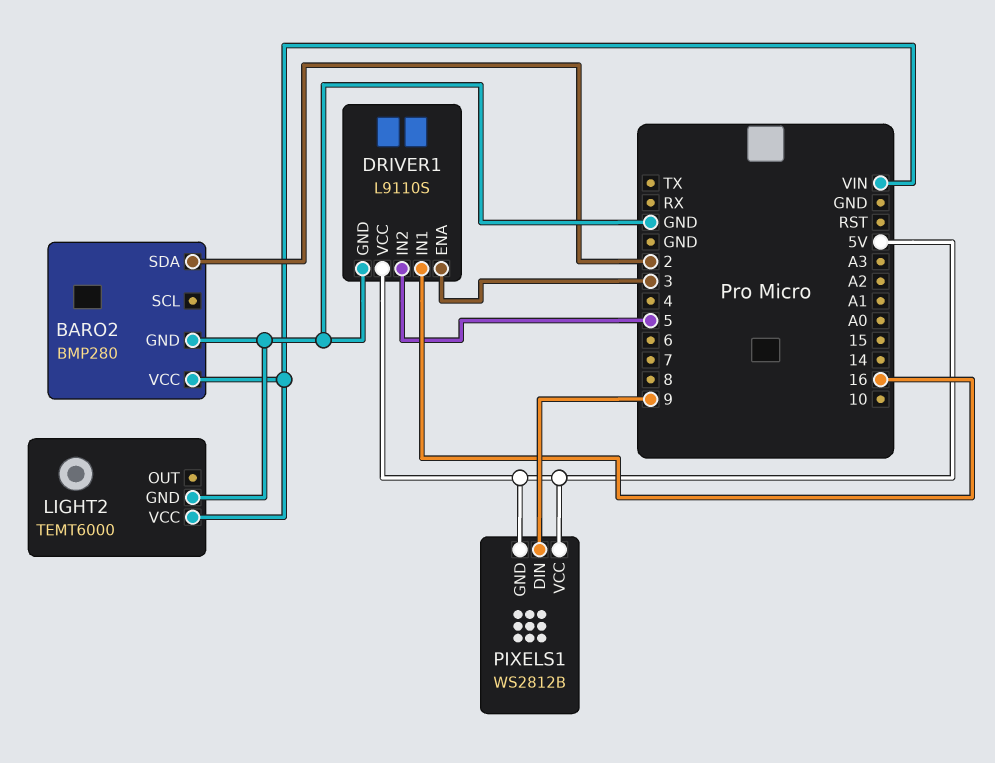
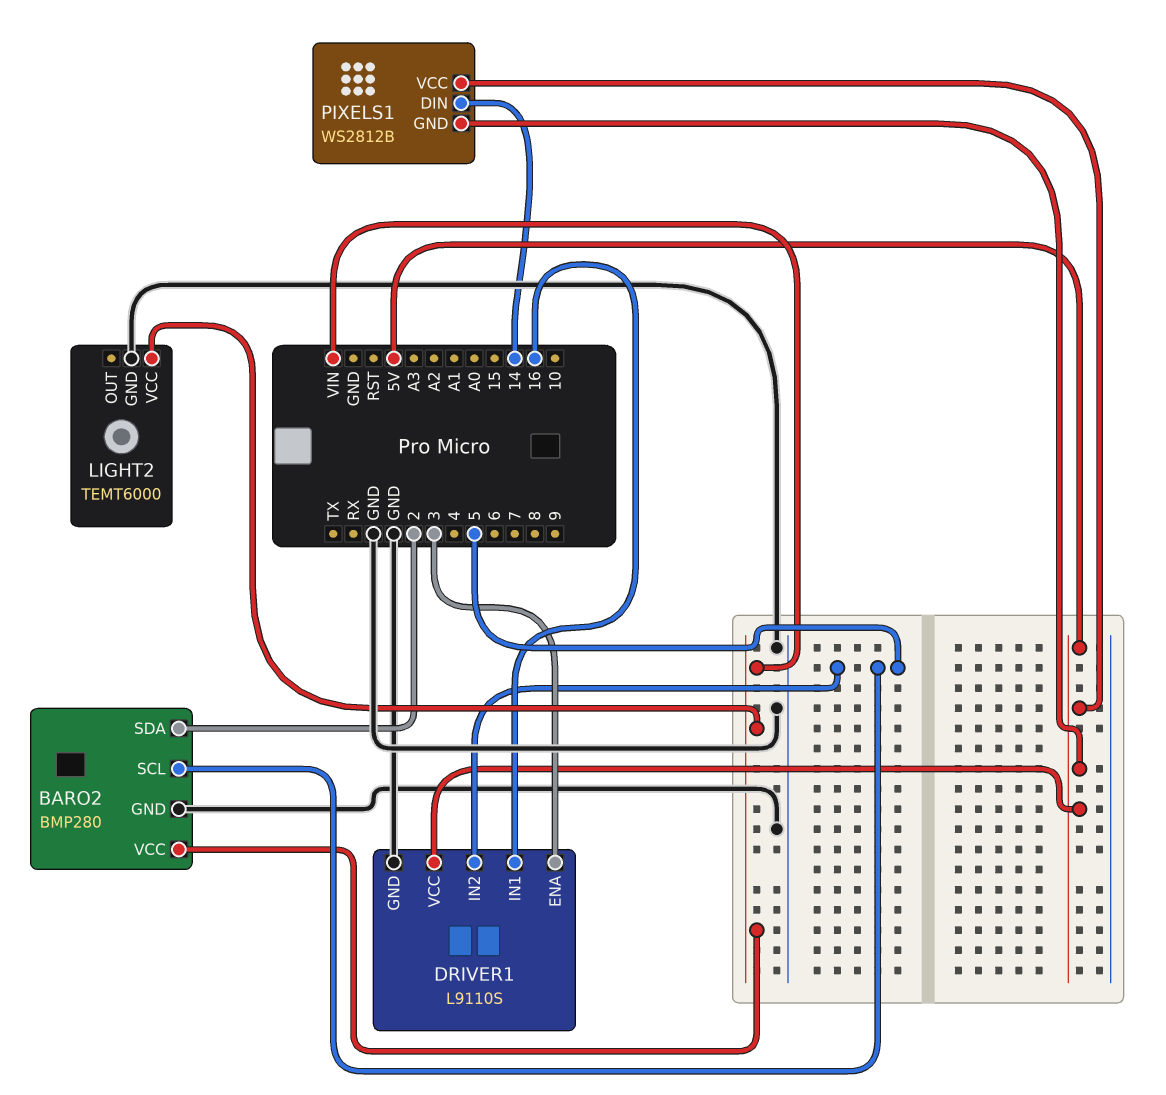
BARO2 pin SCL: none -> 5
PIXELS1 pin DIN: 9 -> 14

